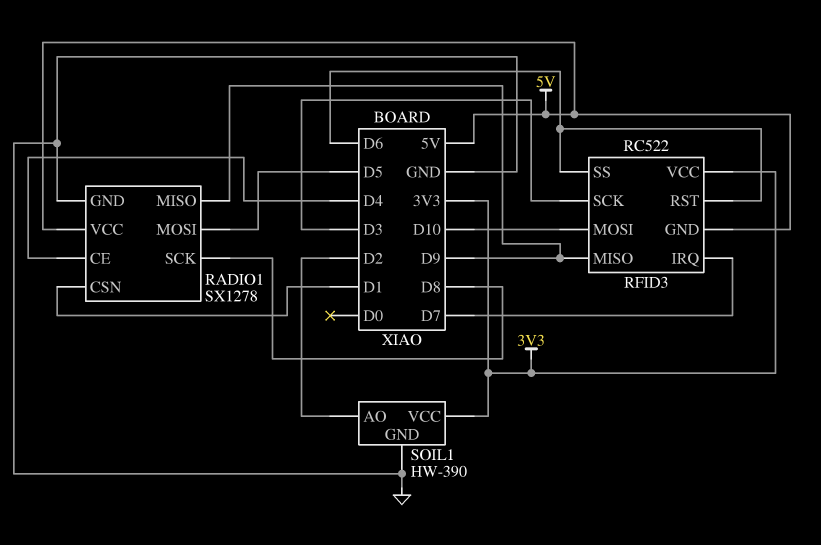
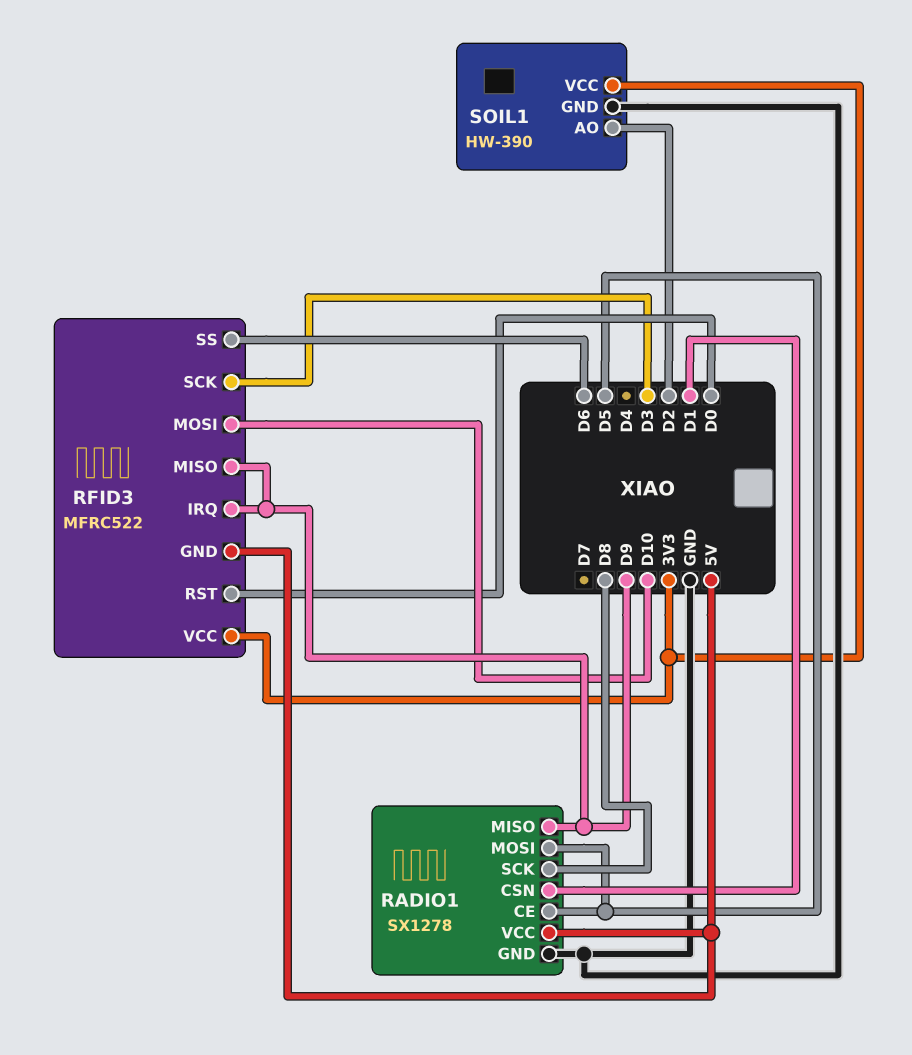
RADIO1 pin CE: D4 -> D5
RFID3: RC522 -> MFRC522
RFID3 pin IRQ: D7 -> D9
RFID3 pin RST: D6 -> D0

